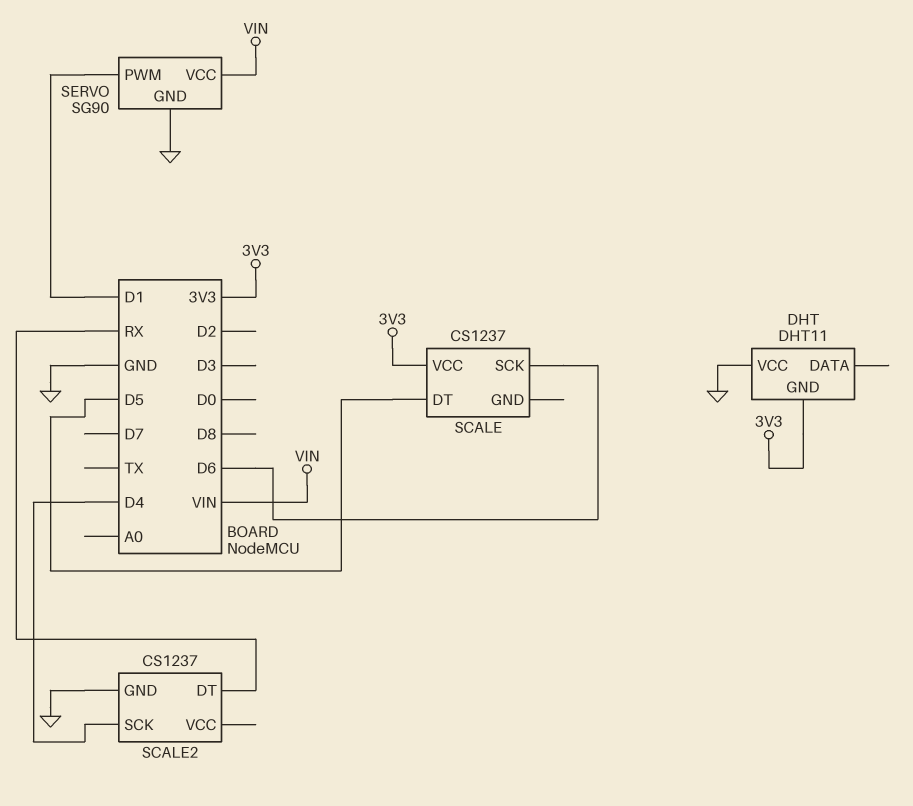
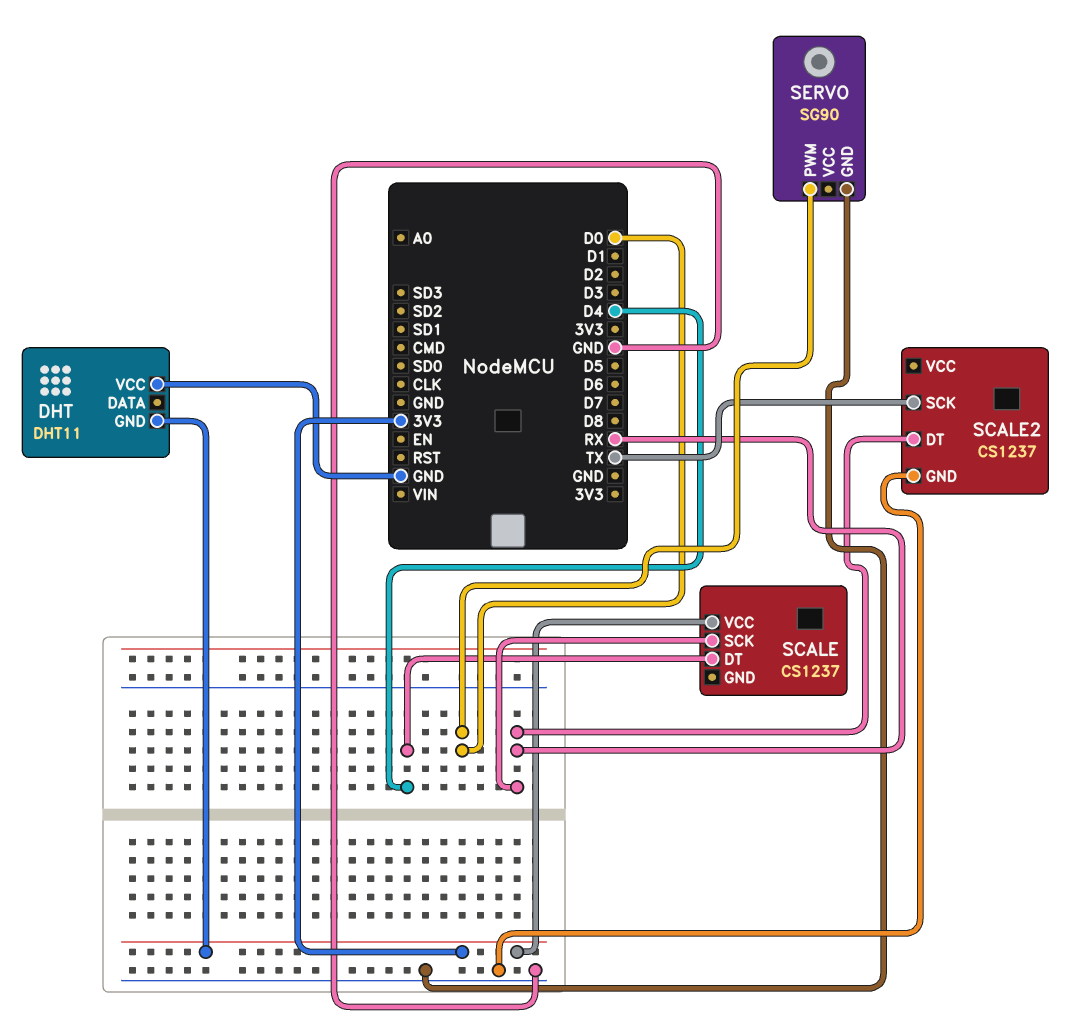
SCALE pin DT: D5 -> D4
SCALE pin SCK: D6 -> RX
SCALE2 pin SCK: D4 -> TX
SERVO pin PWM: D1 -> D0
SERVO pin VCC: VIN -> none

